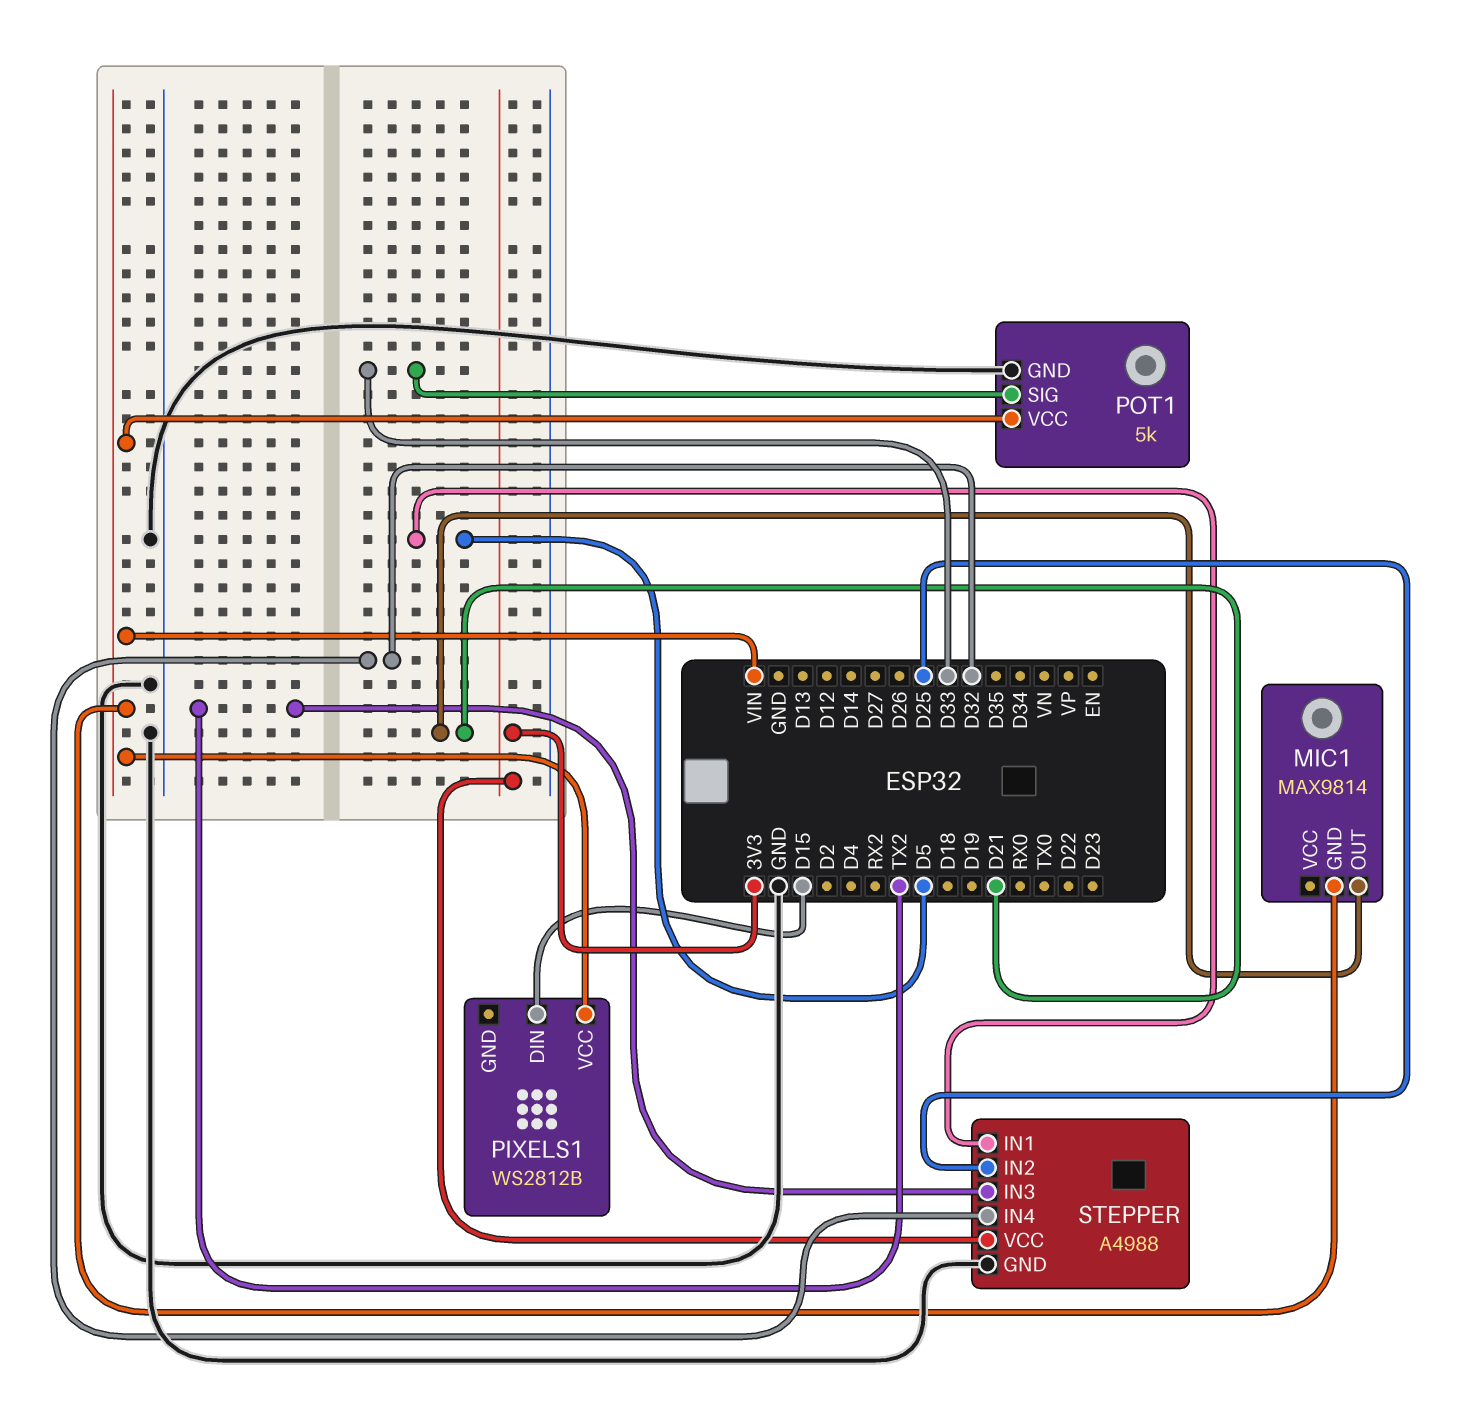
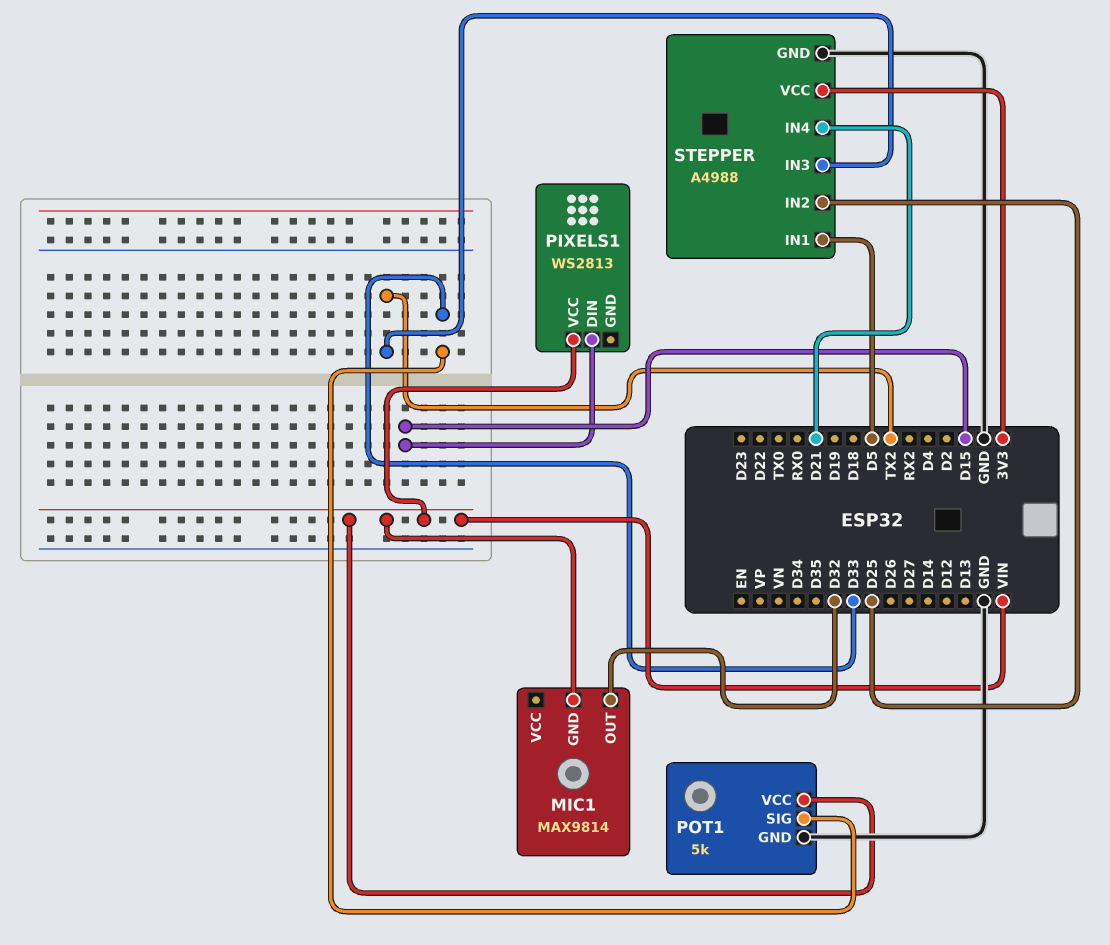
MIC1 pin OUT: D21 -> D32
PIXELS1: WS2812B -> WS2813
STEPPER pin IN4: D32 -> D21

